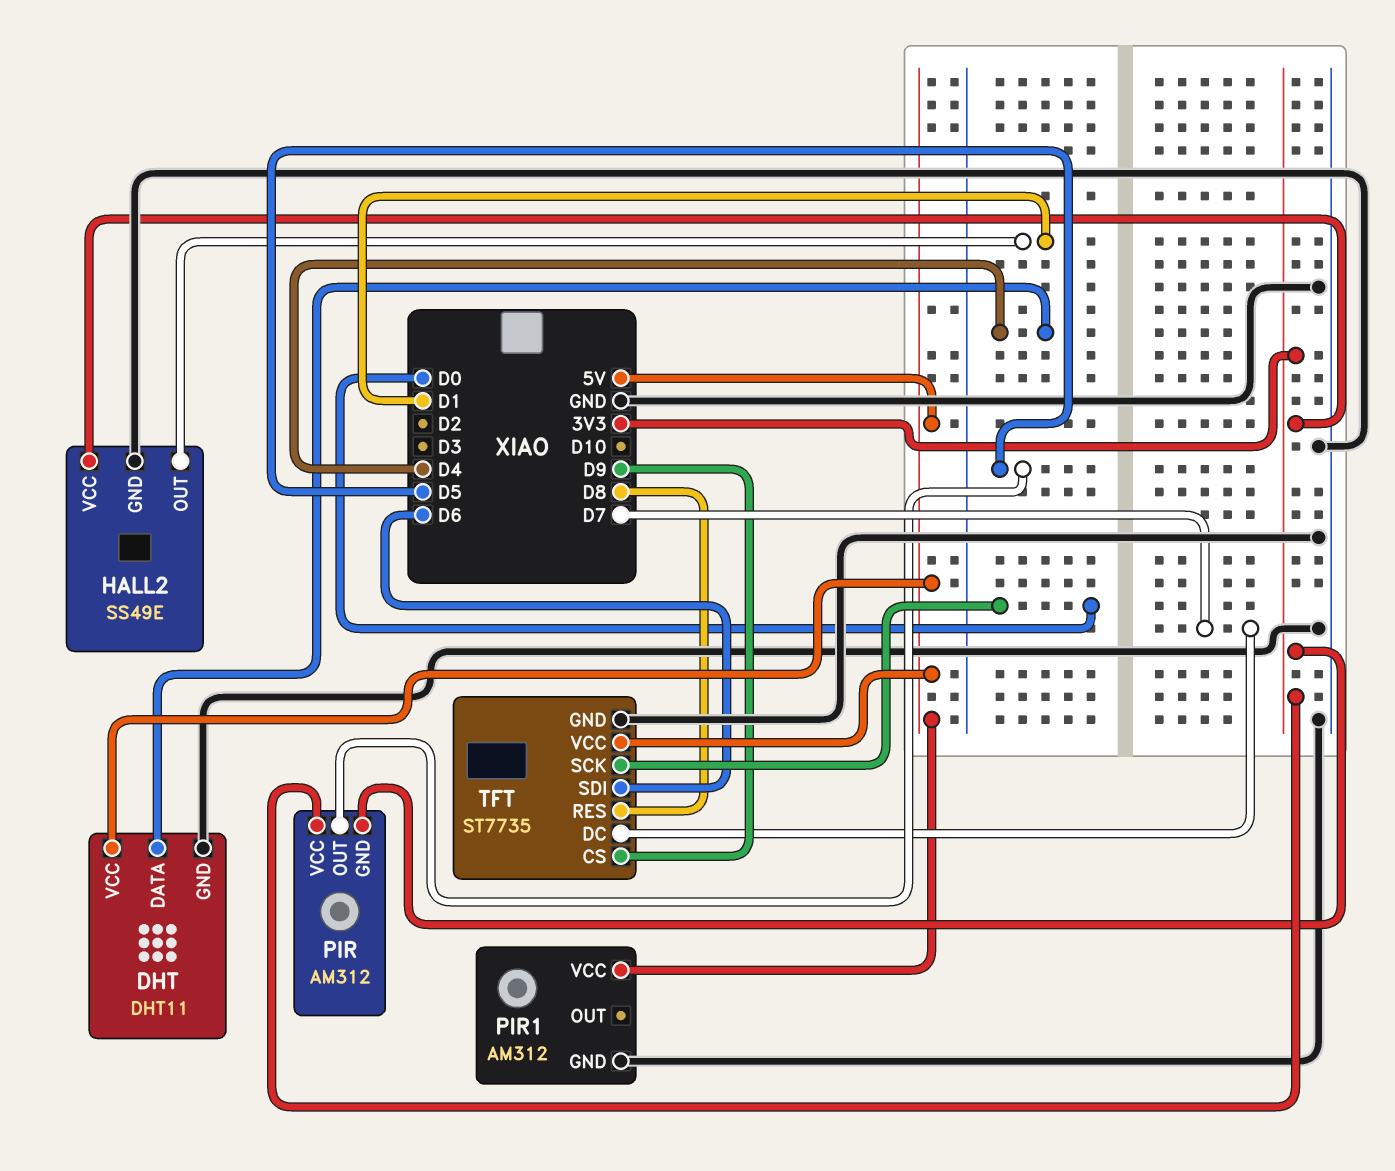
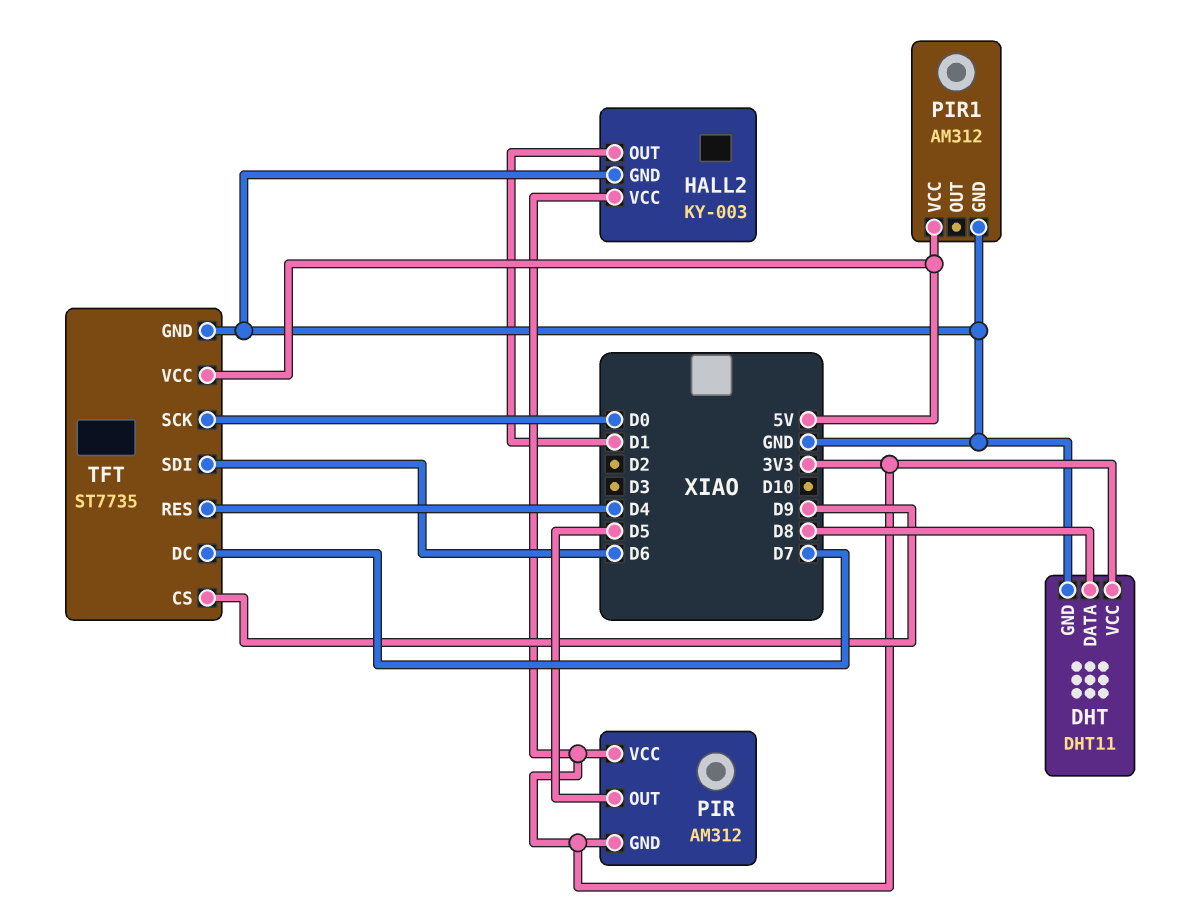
DHT pin DATA: D4 -> D8
DHT pin VCC: 5V -> 3V3
HALL2: SS49E -> KY-003
TFT pin RES: D8 -> D4

